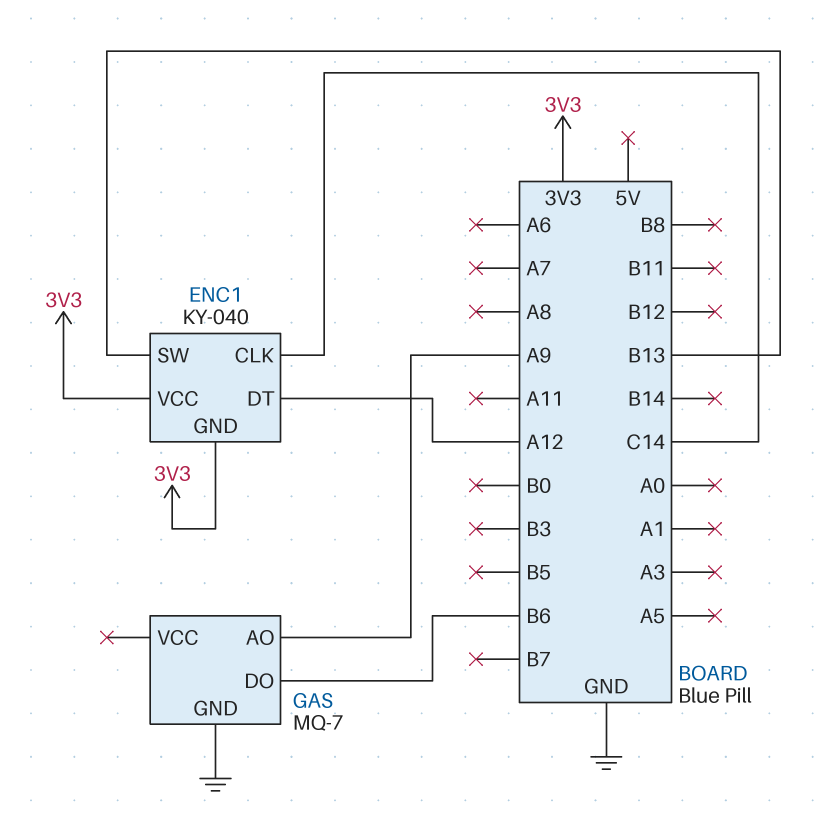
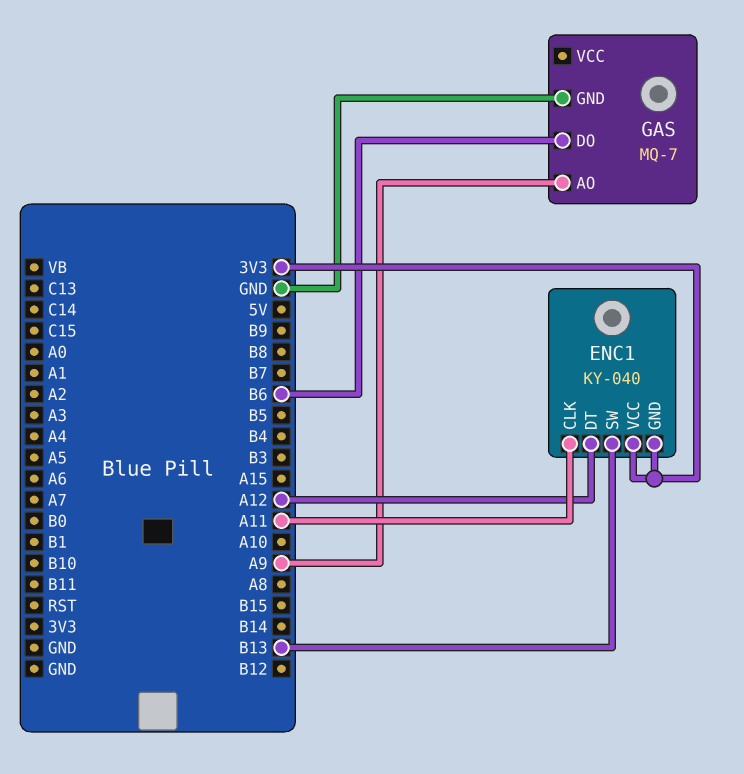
ENC1 pin CLK: C14 -> A11

